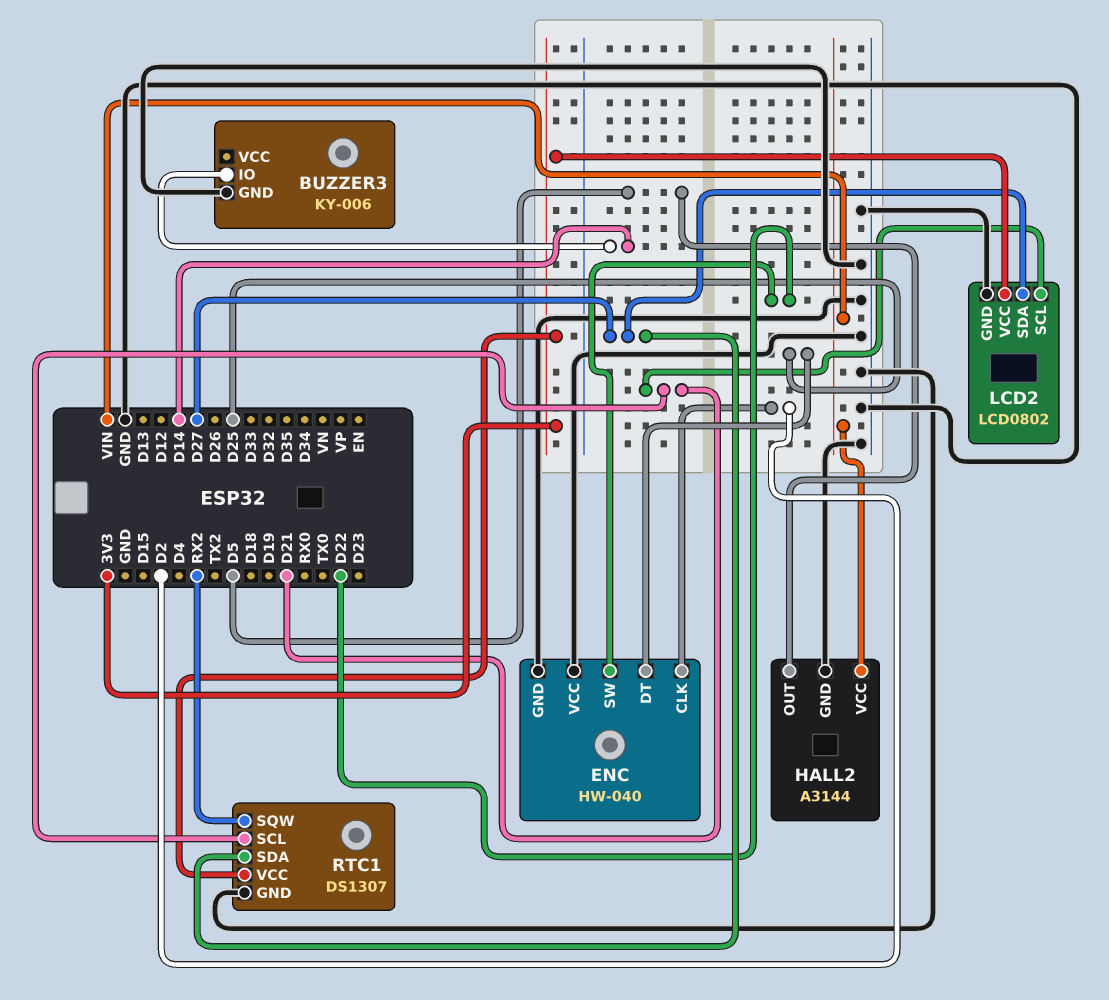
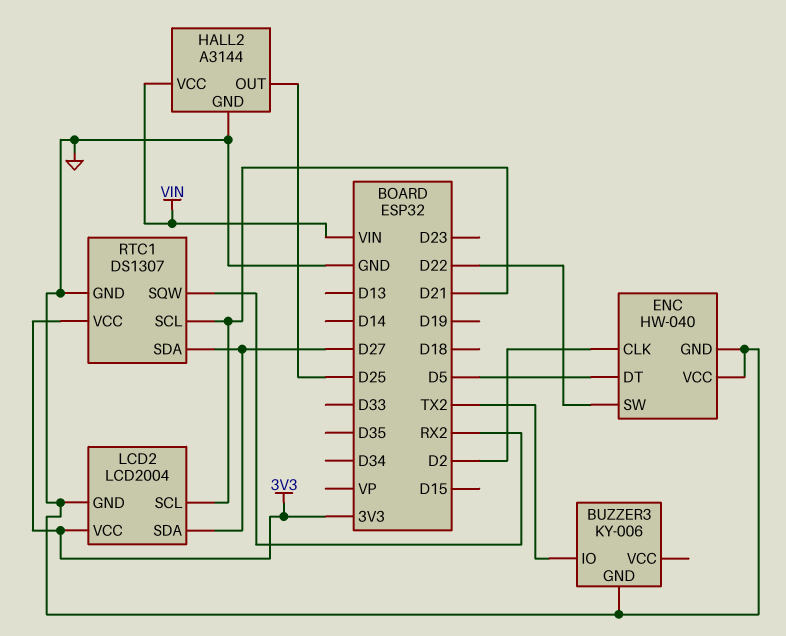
BUZZER3 pin IO: D14 -> TX2
ENC pin DT: D25 -> D5
HALL2 pin OUT: D5 -> D25
LCD2: LCD0802 -> LCD2004

